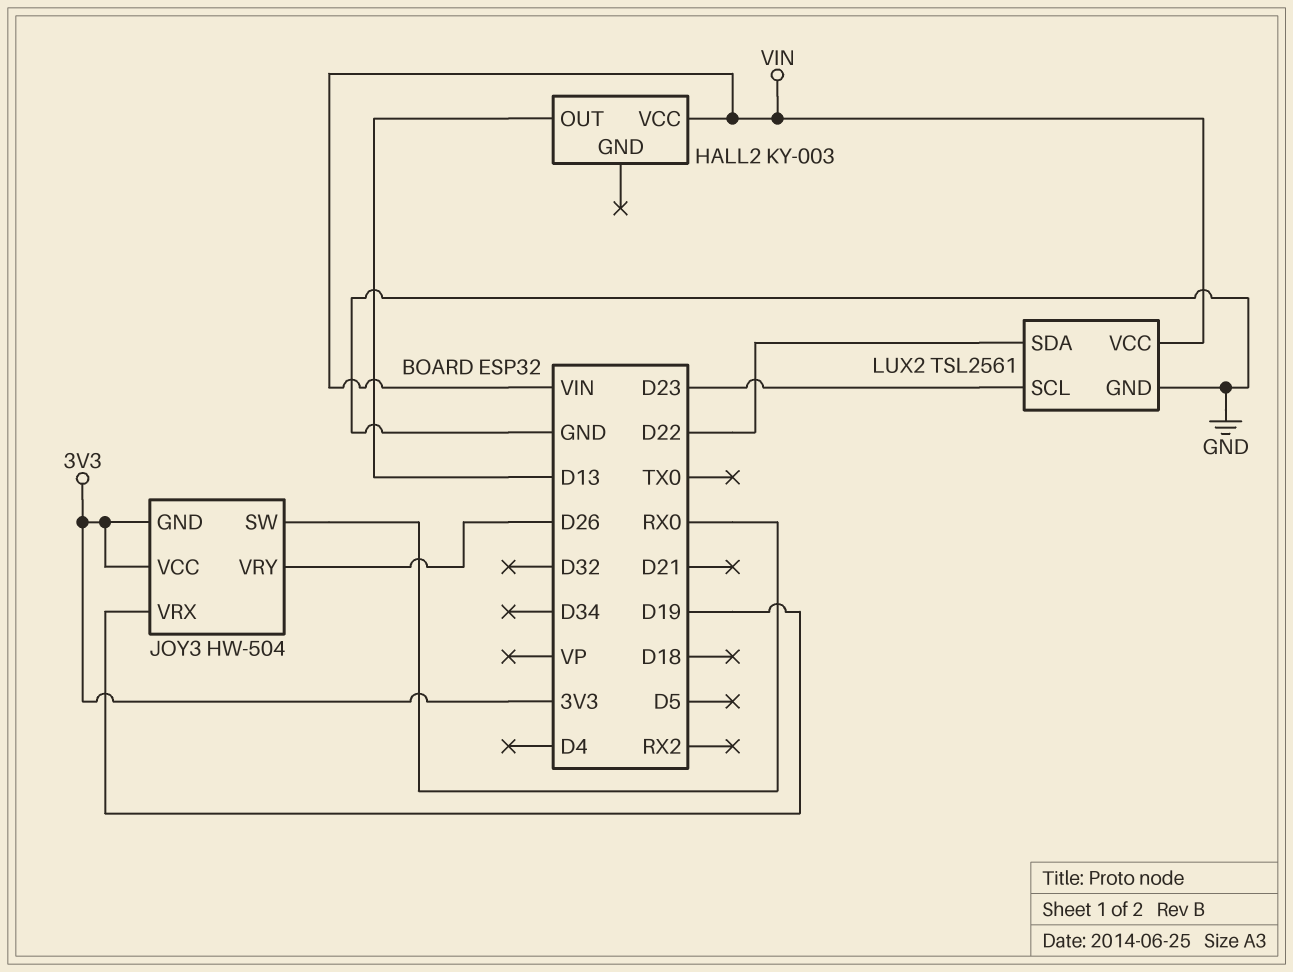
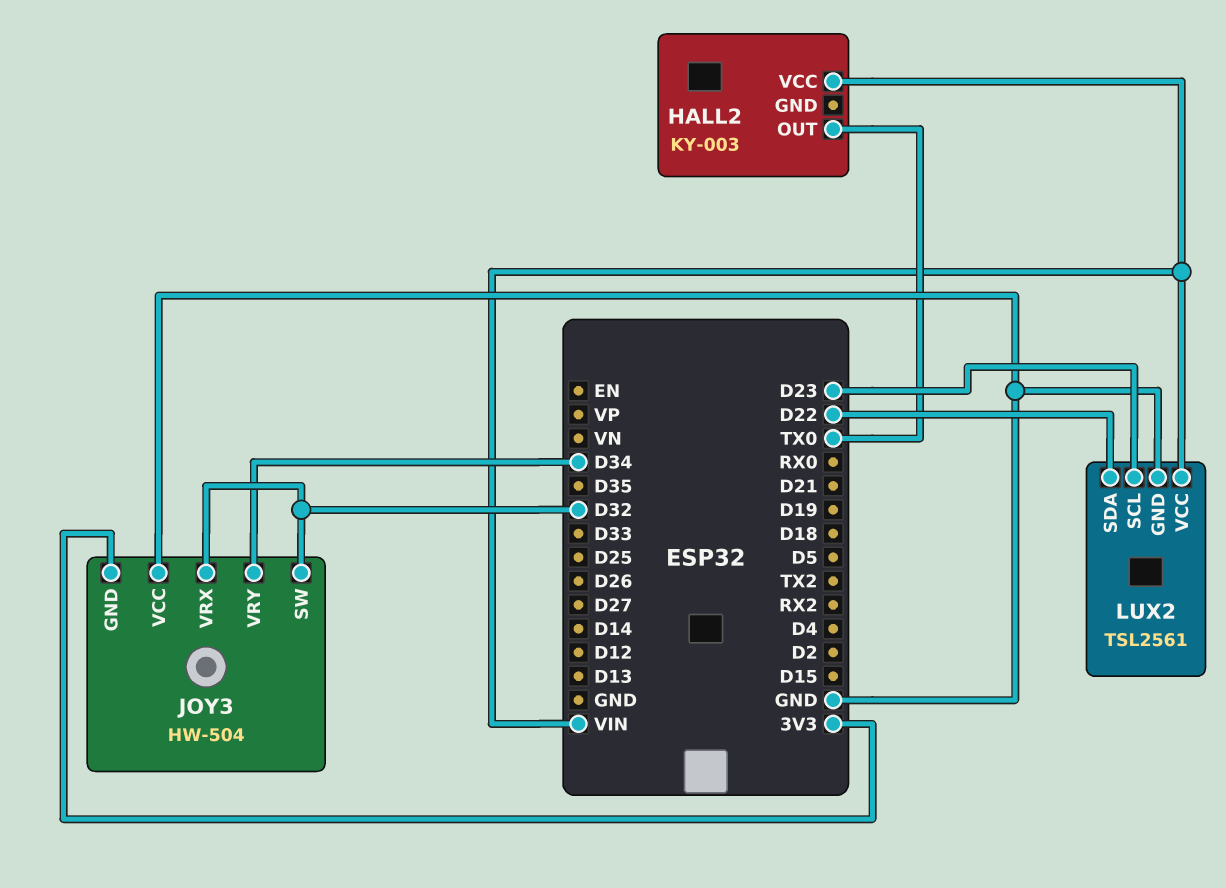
HALL2 pin OUT: D13 -> TX0
JOY3 pin SW: RX0 -> D32
JOY3 pin VCC: 3V3 -> GND
JOY3 pin VRX: D19 -> D32
JOY3 pin VRY: D26 -> D34

